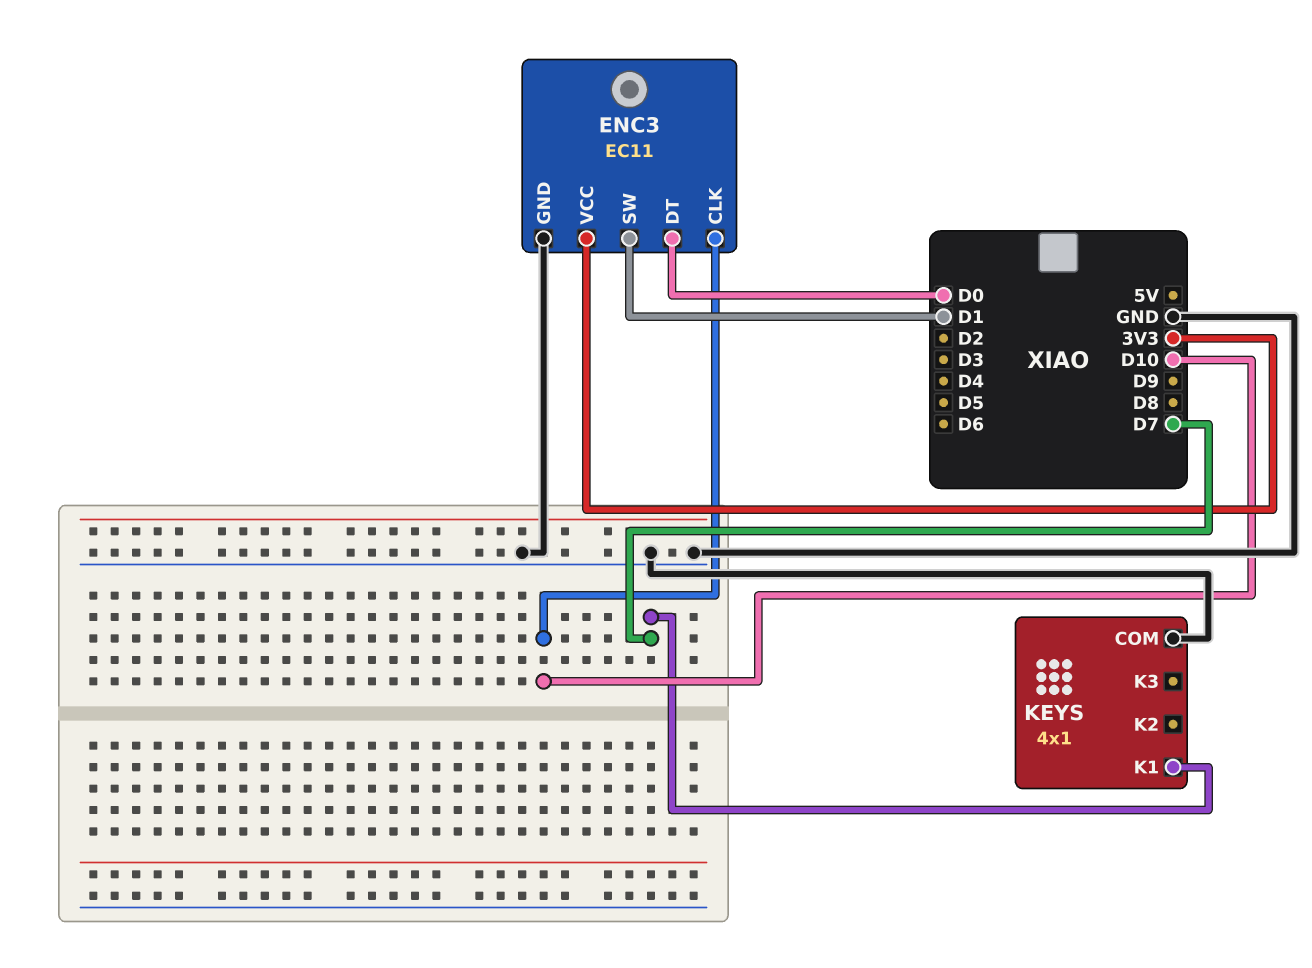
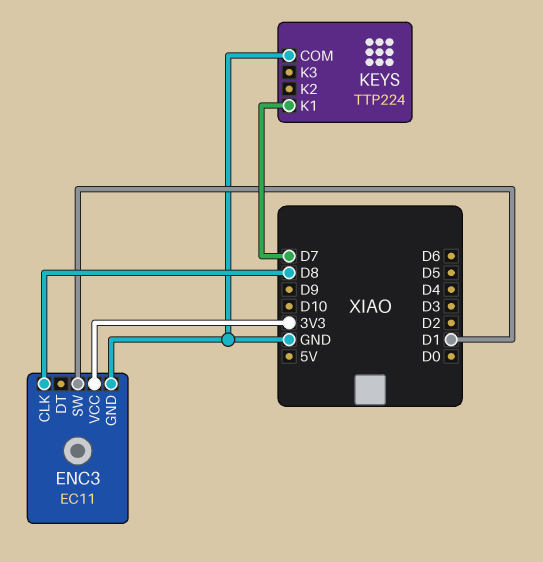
ENC3 pin CLK: D10 -> D8
ENC3 pin DT: D0 -> none
KEYS: 4x1 -> TTP224

